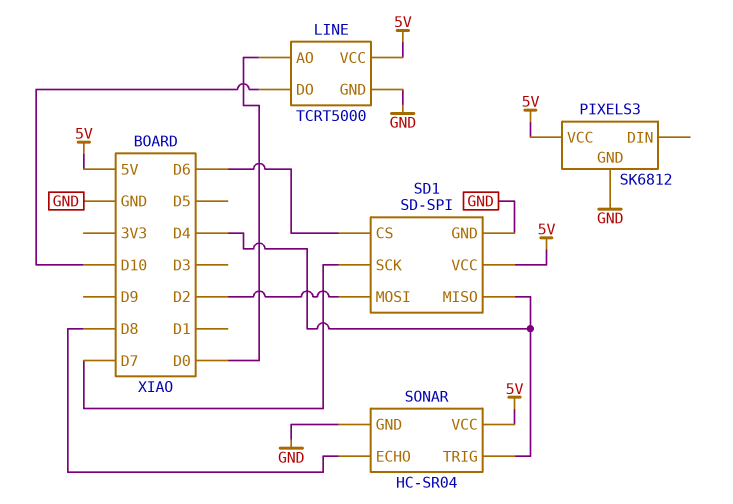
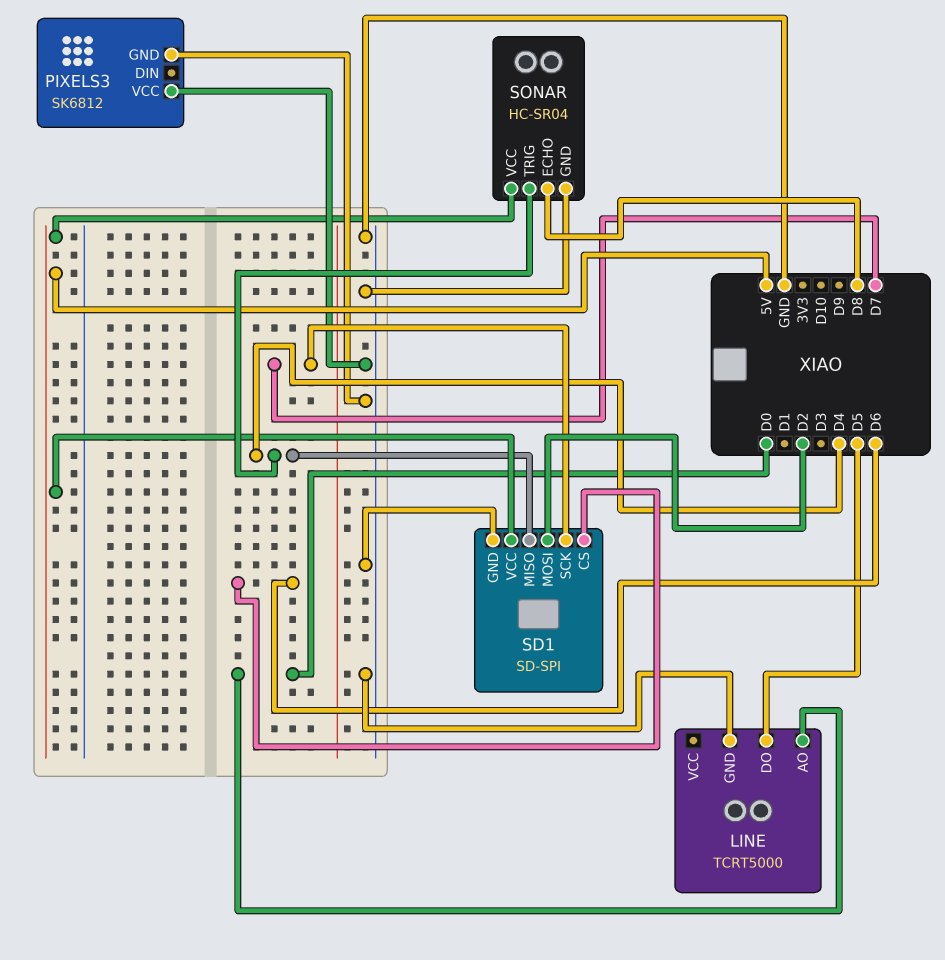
LINE pin DO: D10 -> D5
LINE pin VCC: 5V -> none
PIXELS3 pin VCC: 5V -> GND

